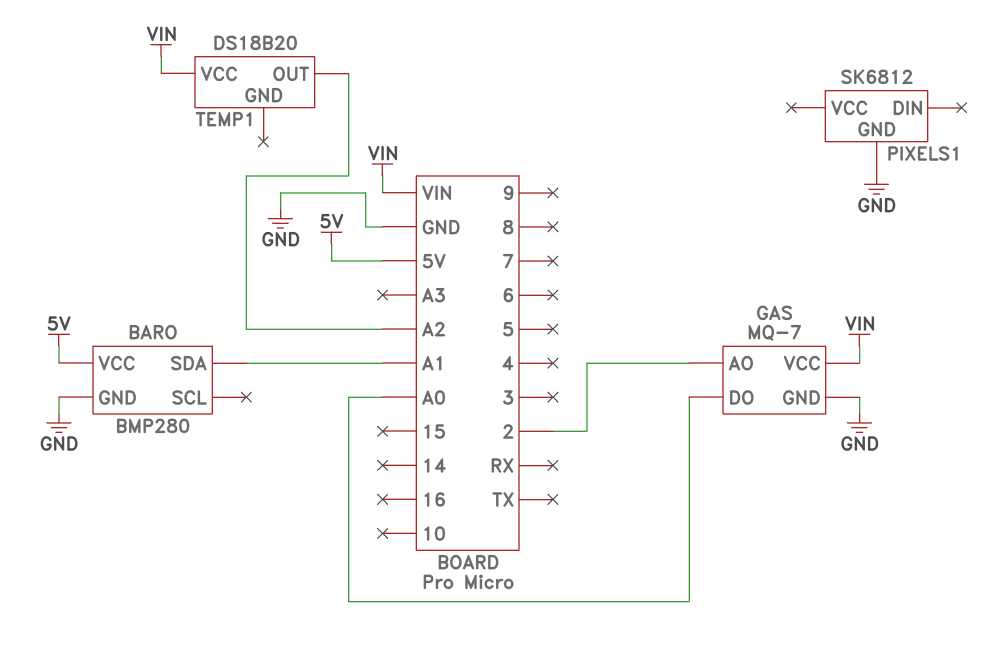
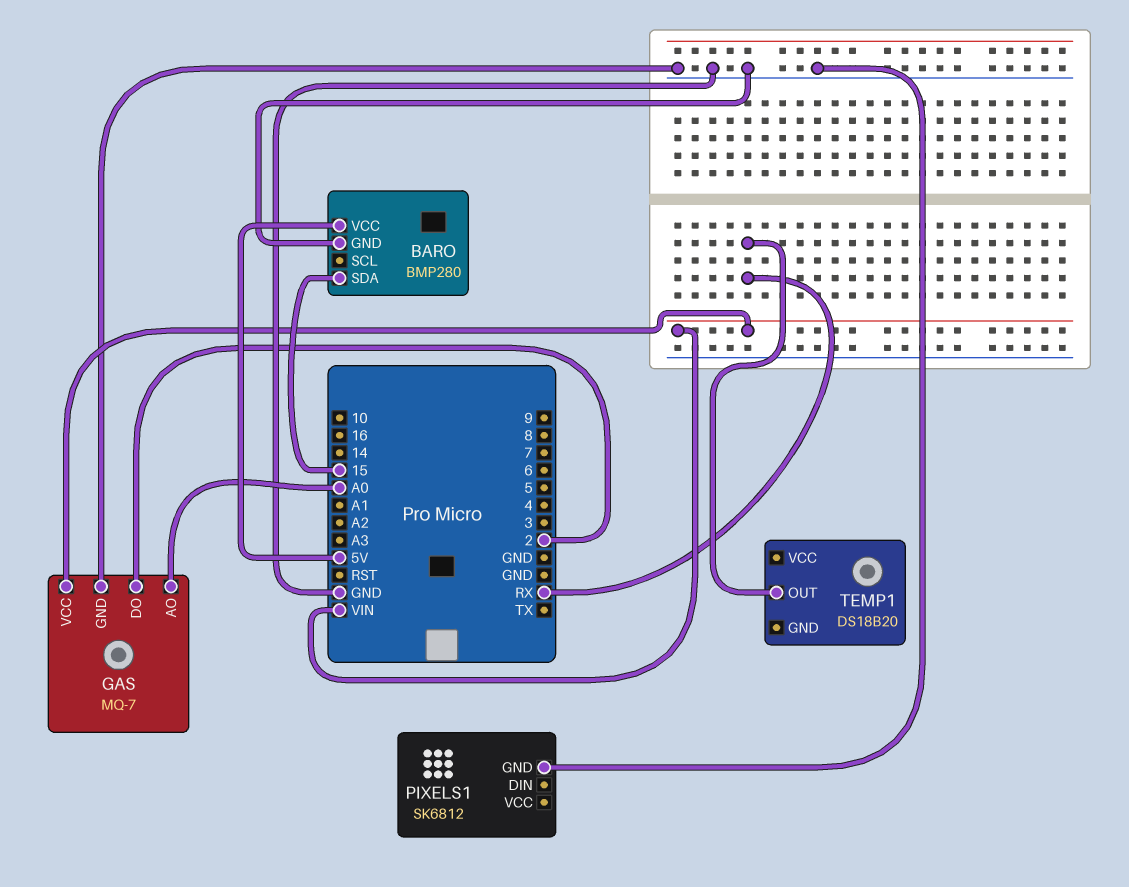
BARO pin SDA: A1 -> 15
GAS pin AO: 2 -> A0
GAS pin DO: A0 -> 2
TEMP1 pin OUT: A2 -> RX
TEMP1 pin VCC: VIN -> none

